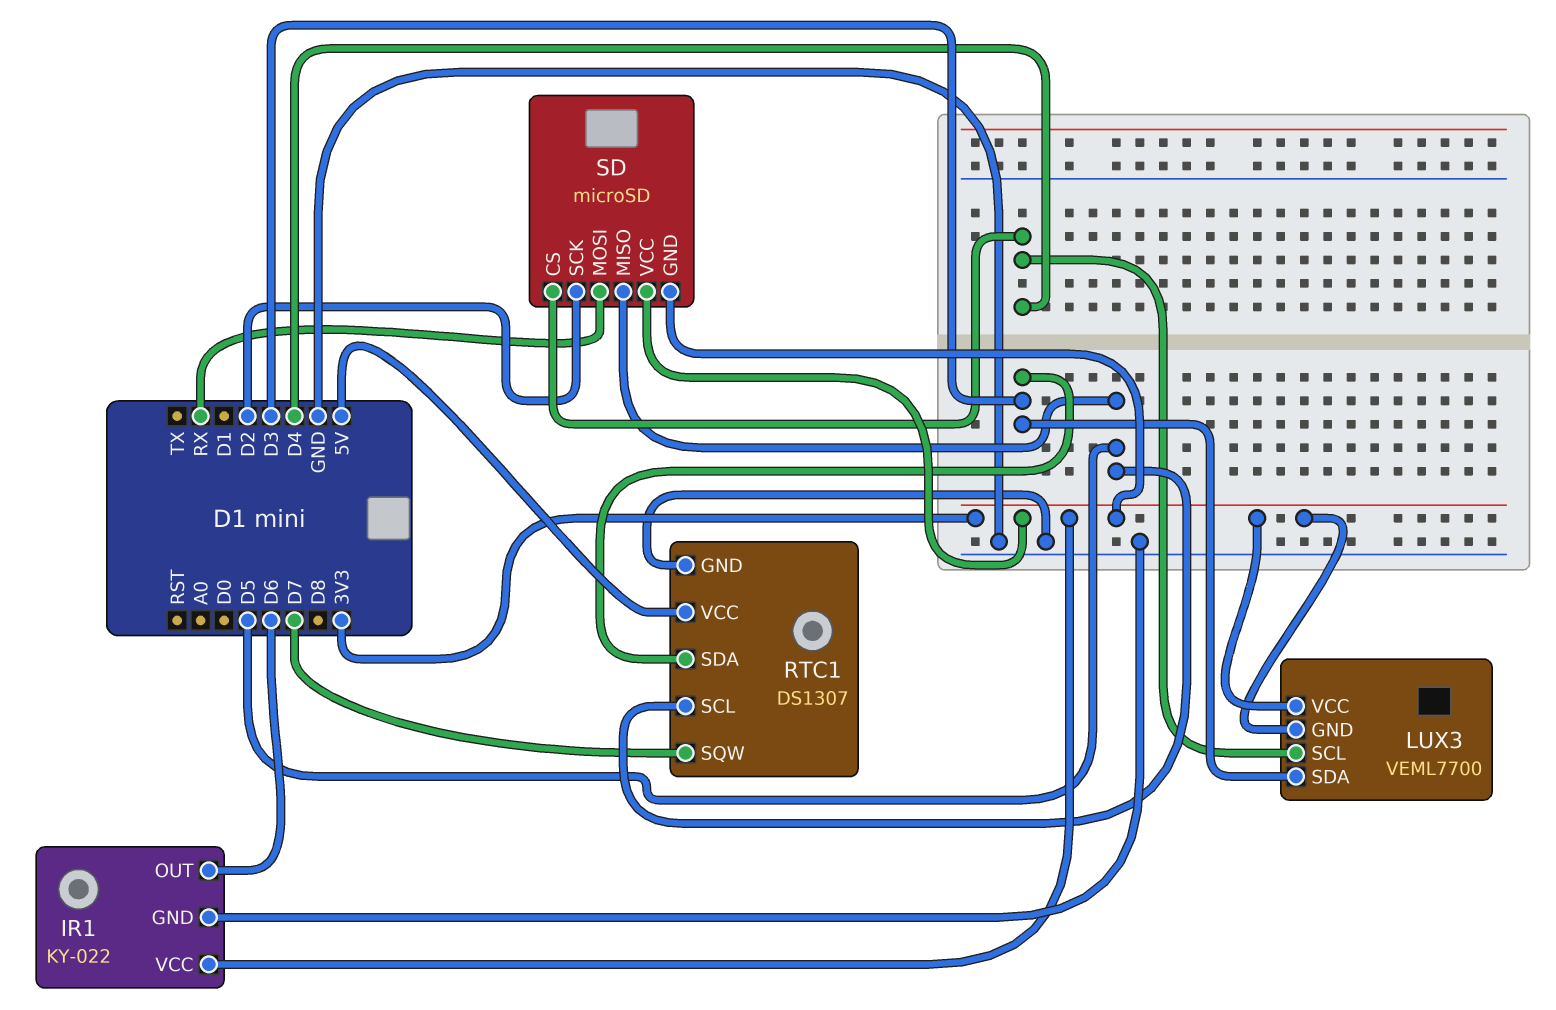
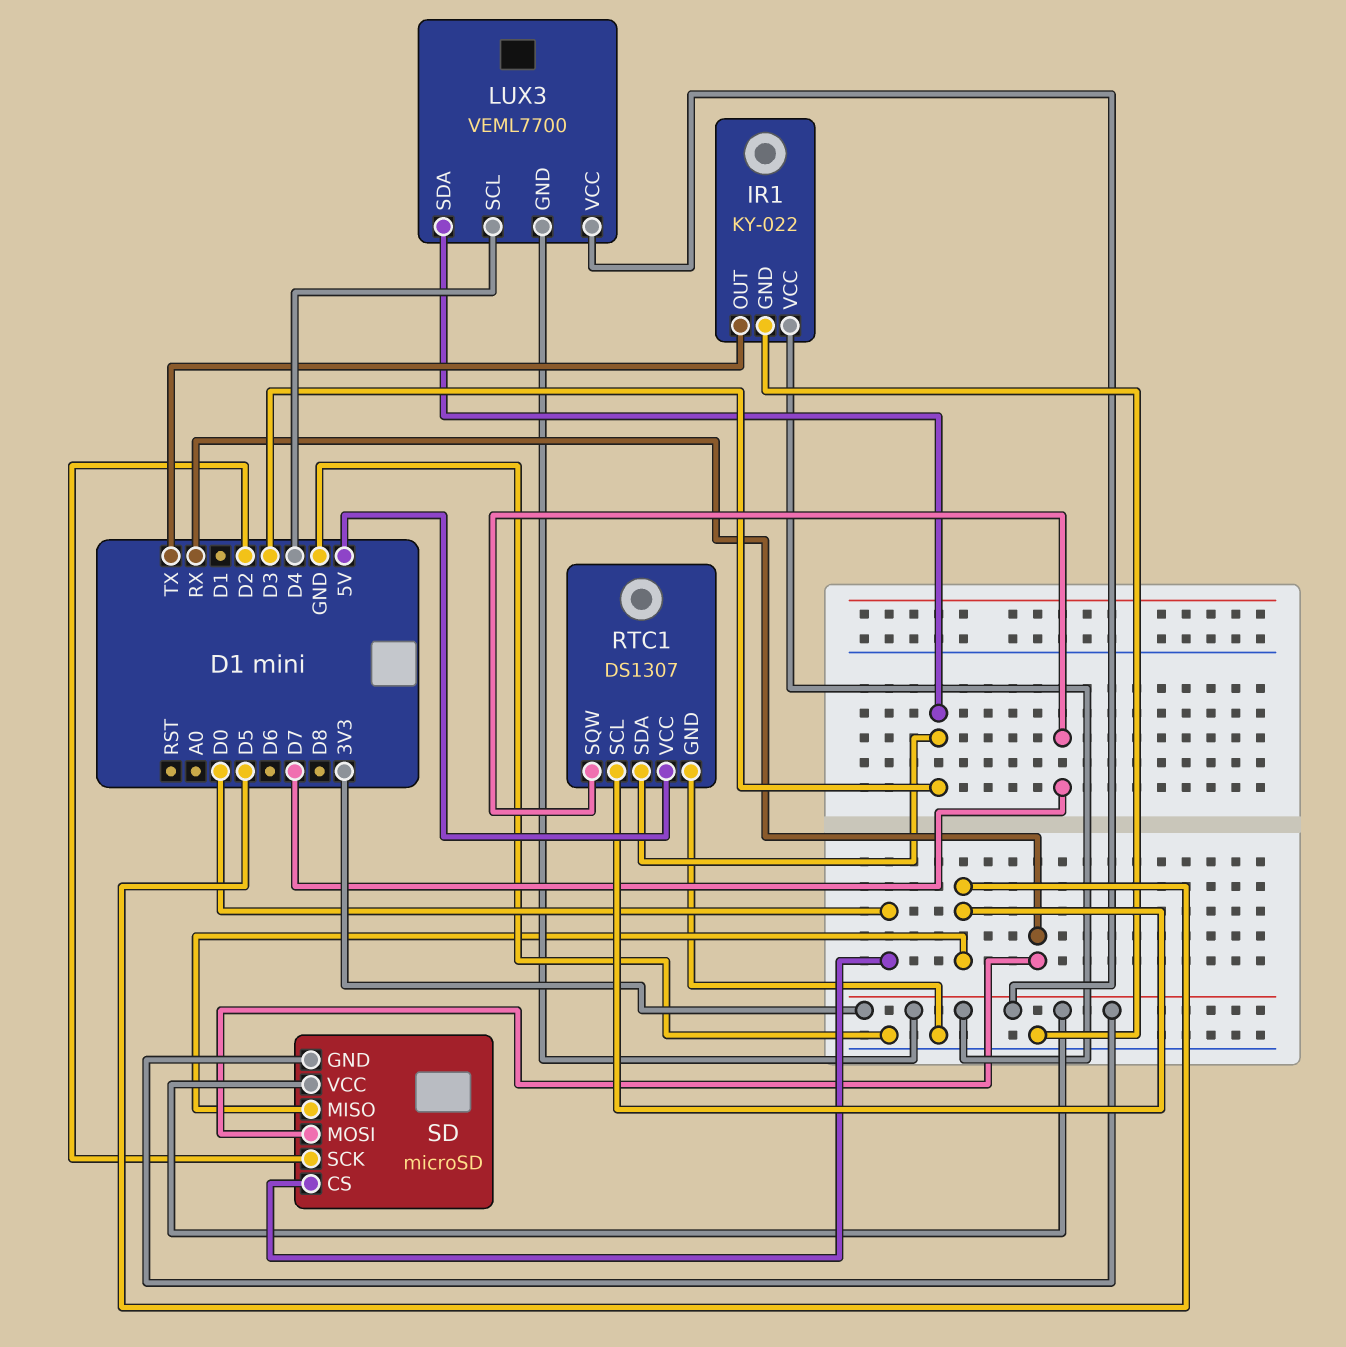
IR1 pin OUT: D6 -> TX
SD pin CS: D4 -> D0

